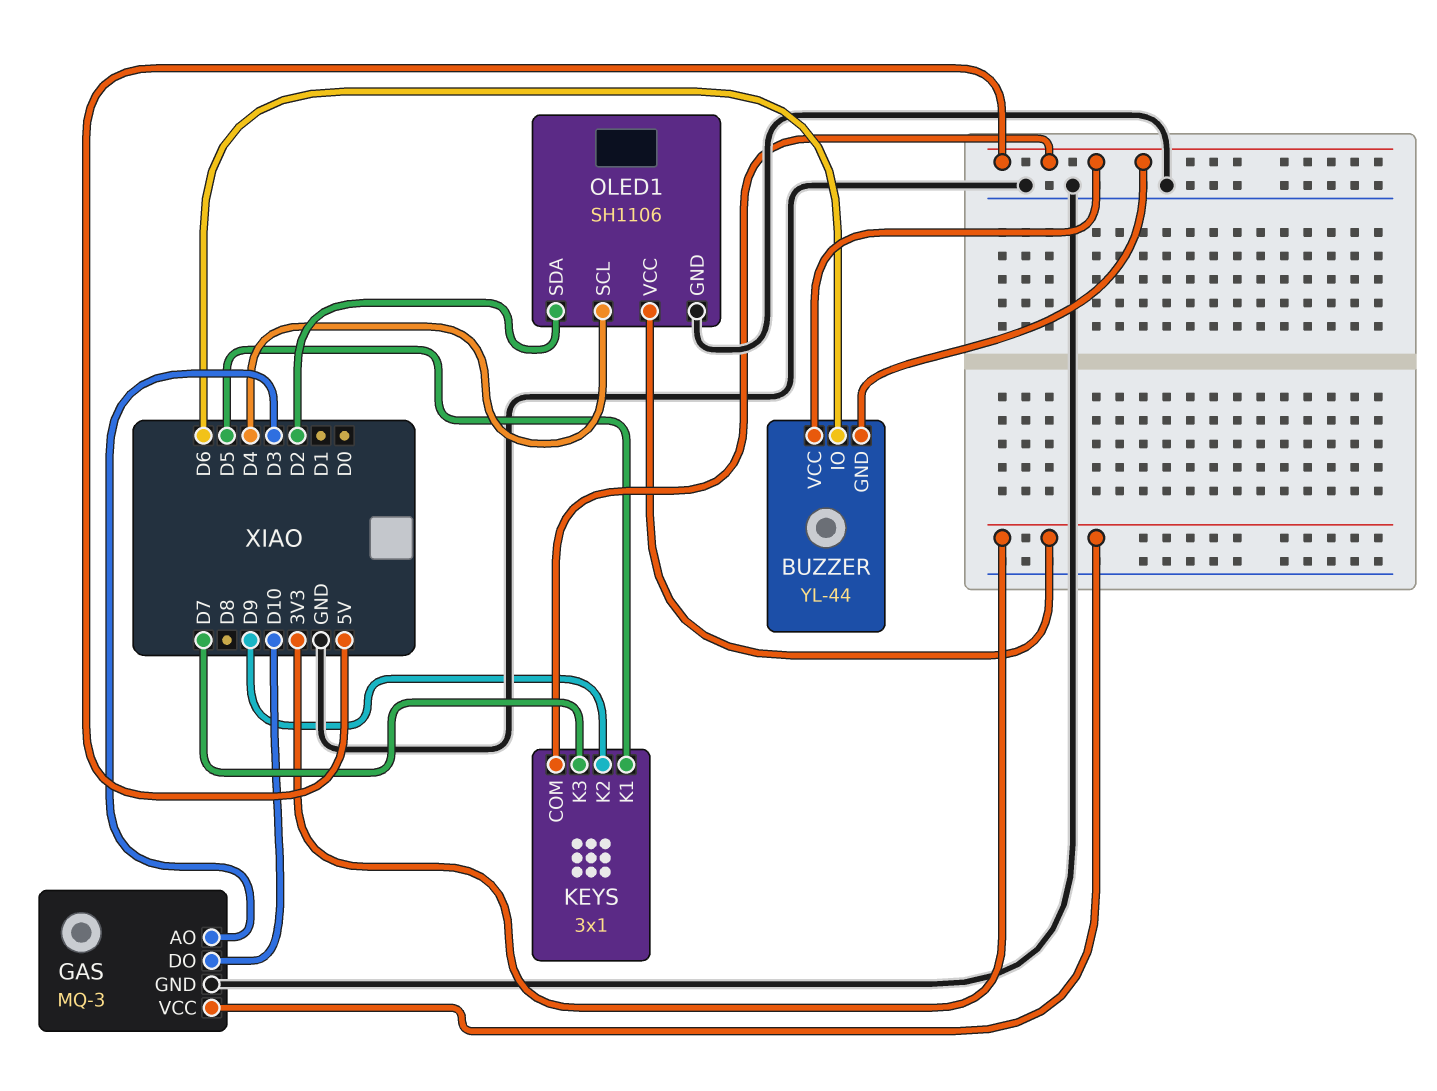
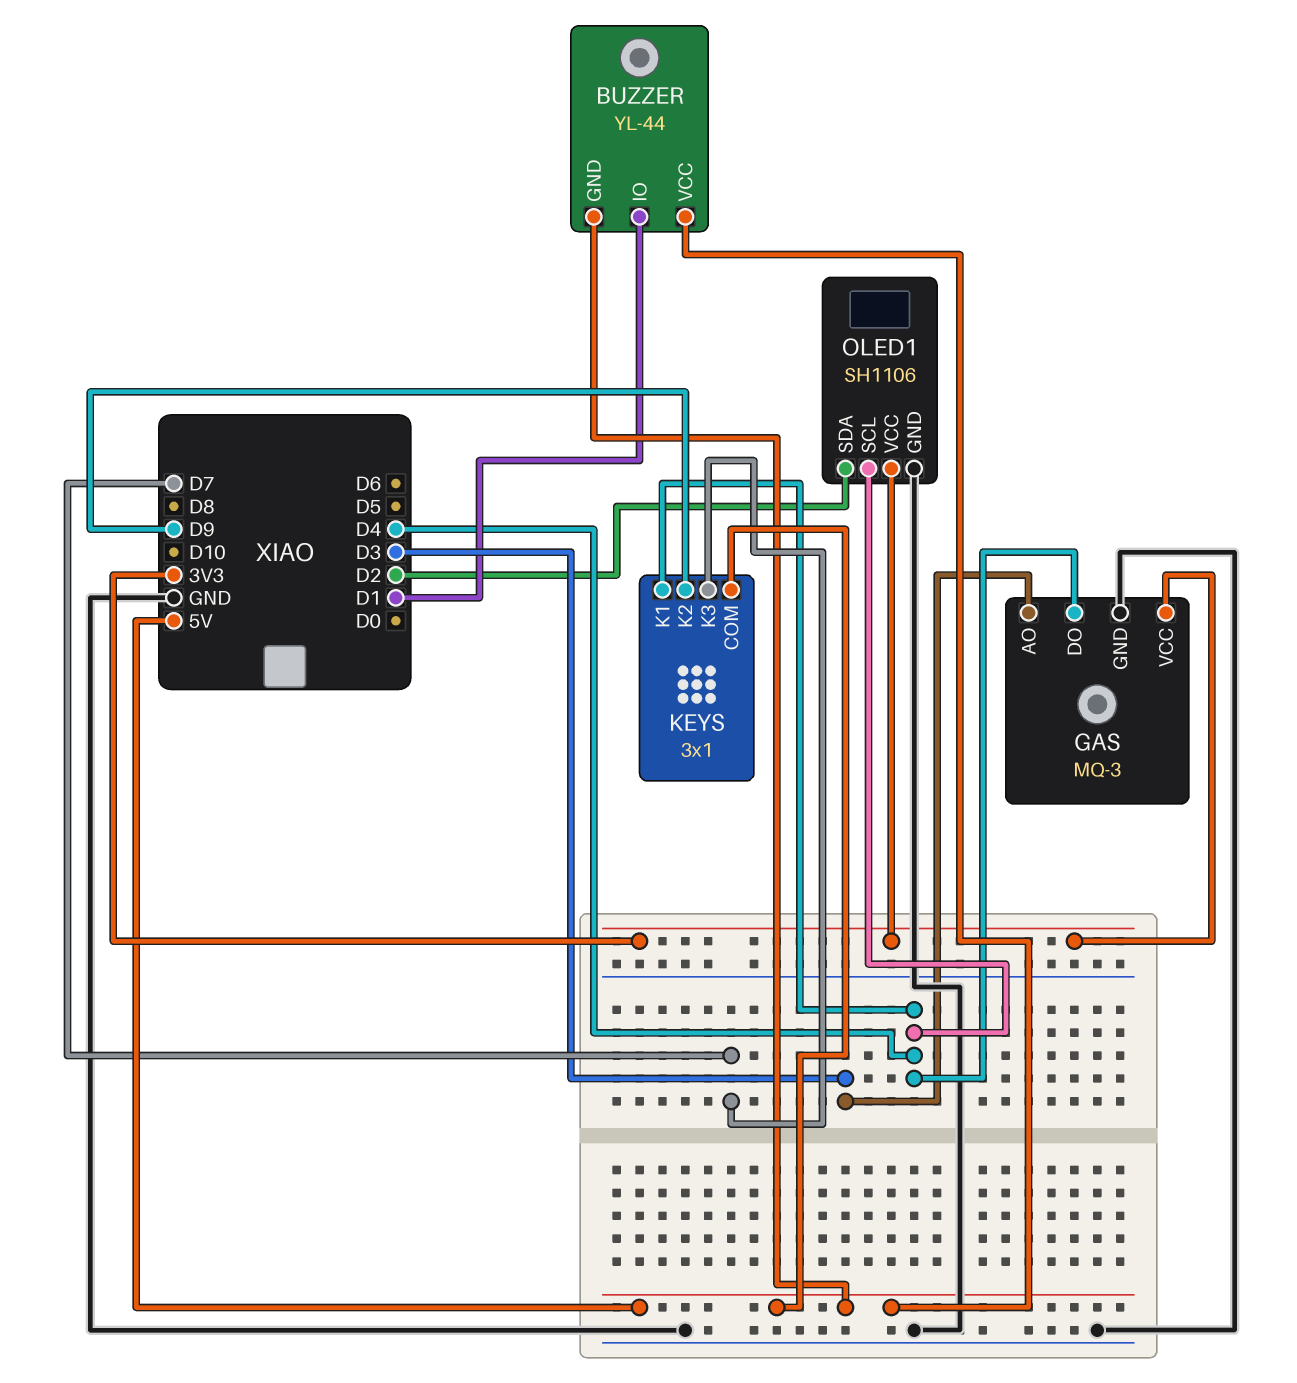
BUZZER pin IO: D6 -> D1
GAS pin DO: D10 -> D4
KEYS pin K1: D5 -> D4

